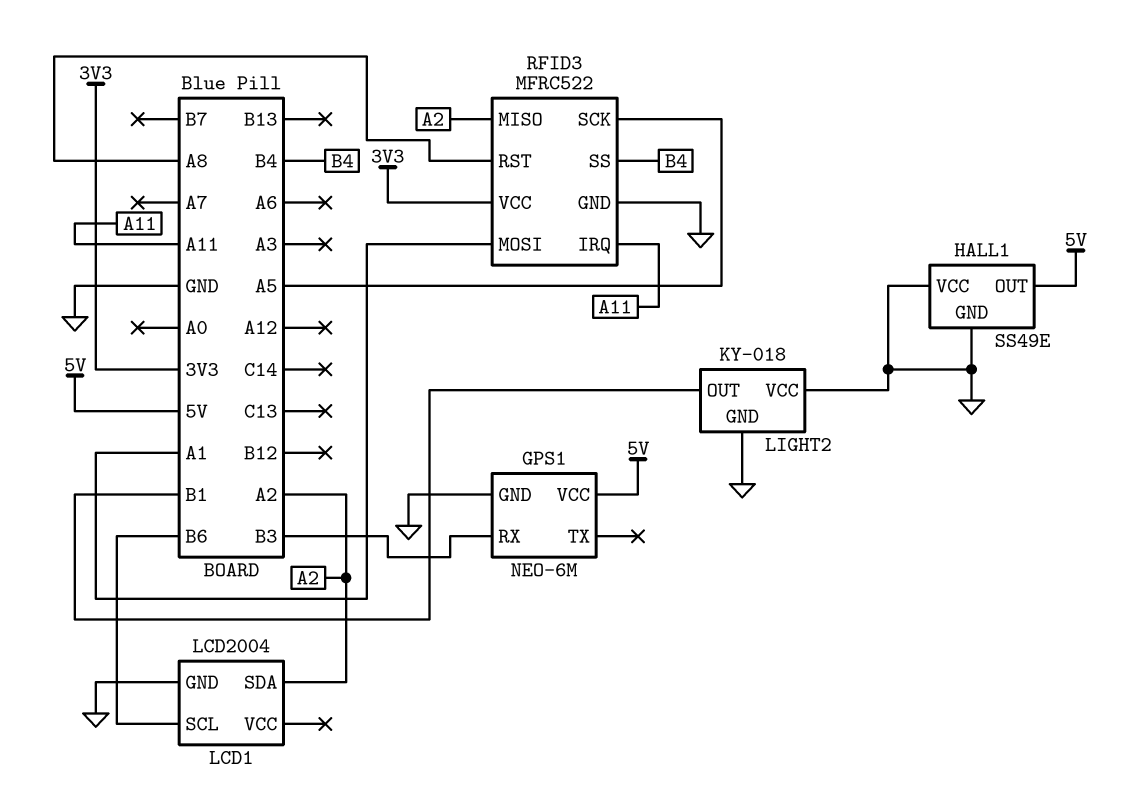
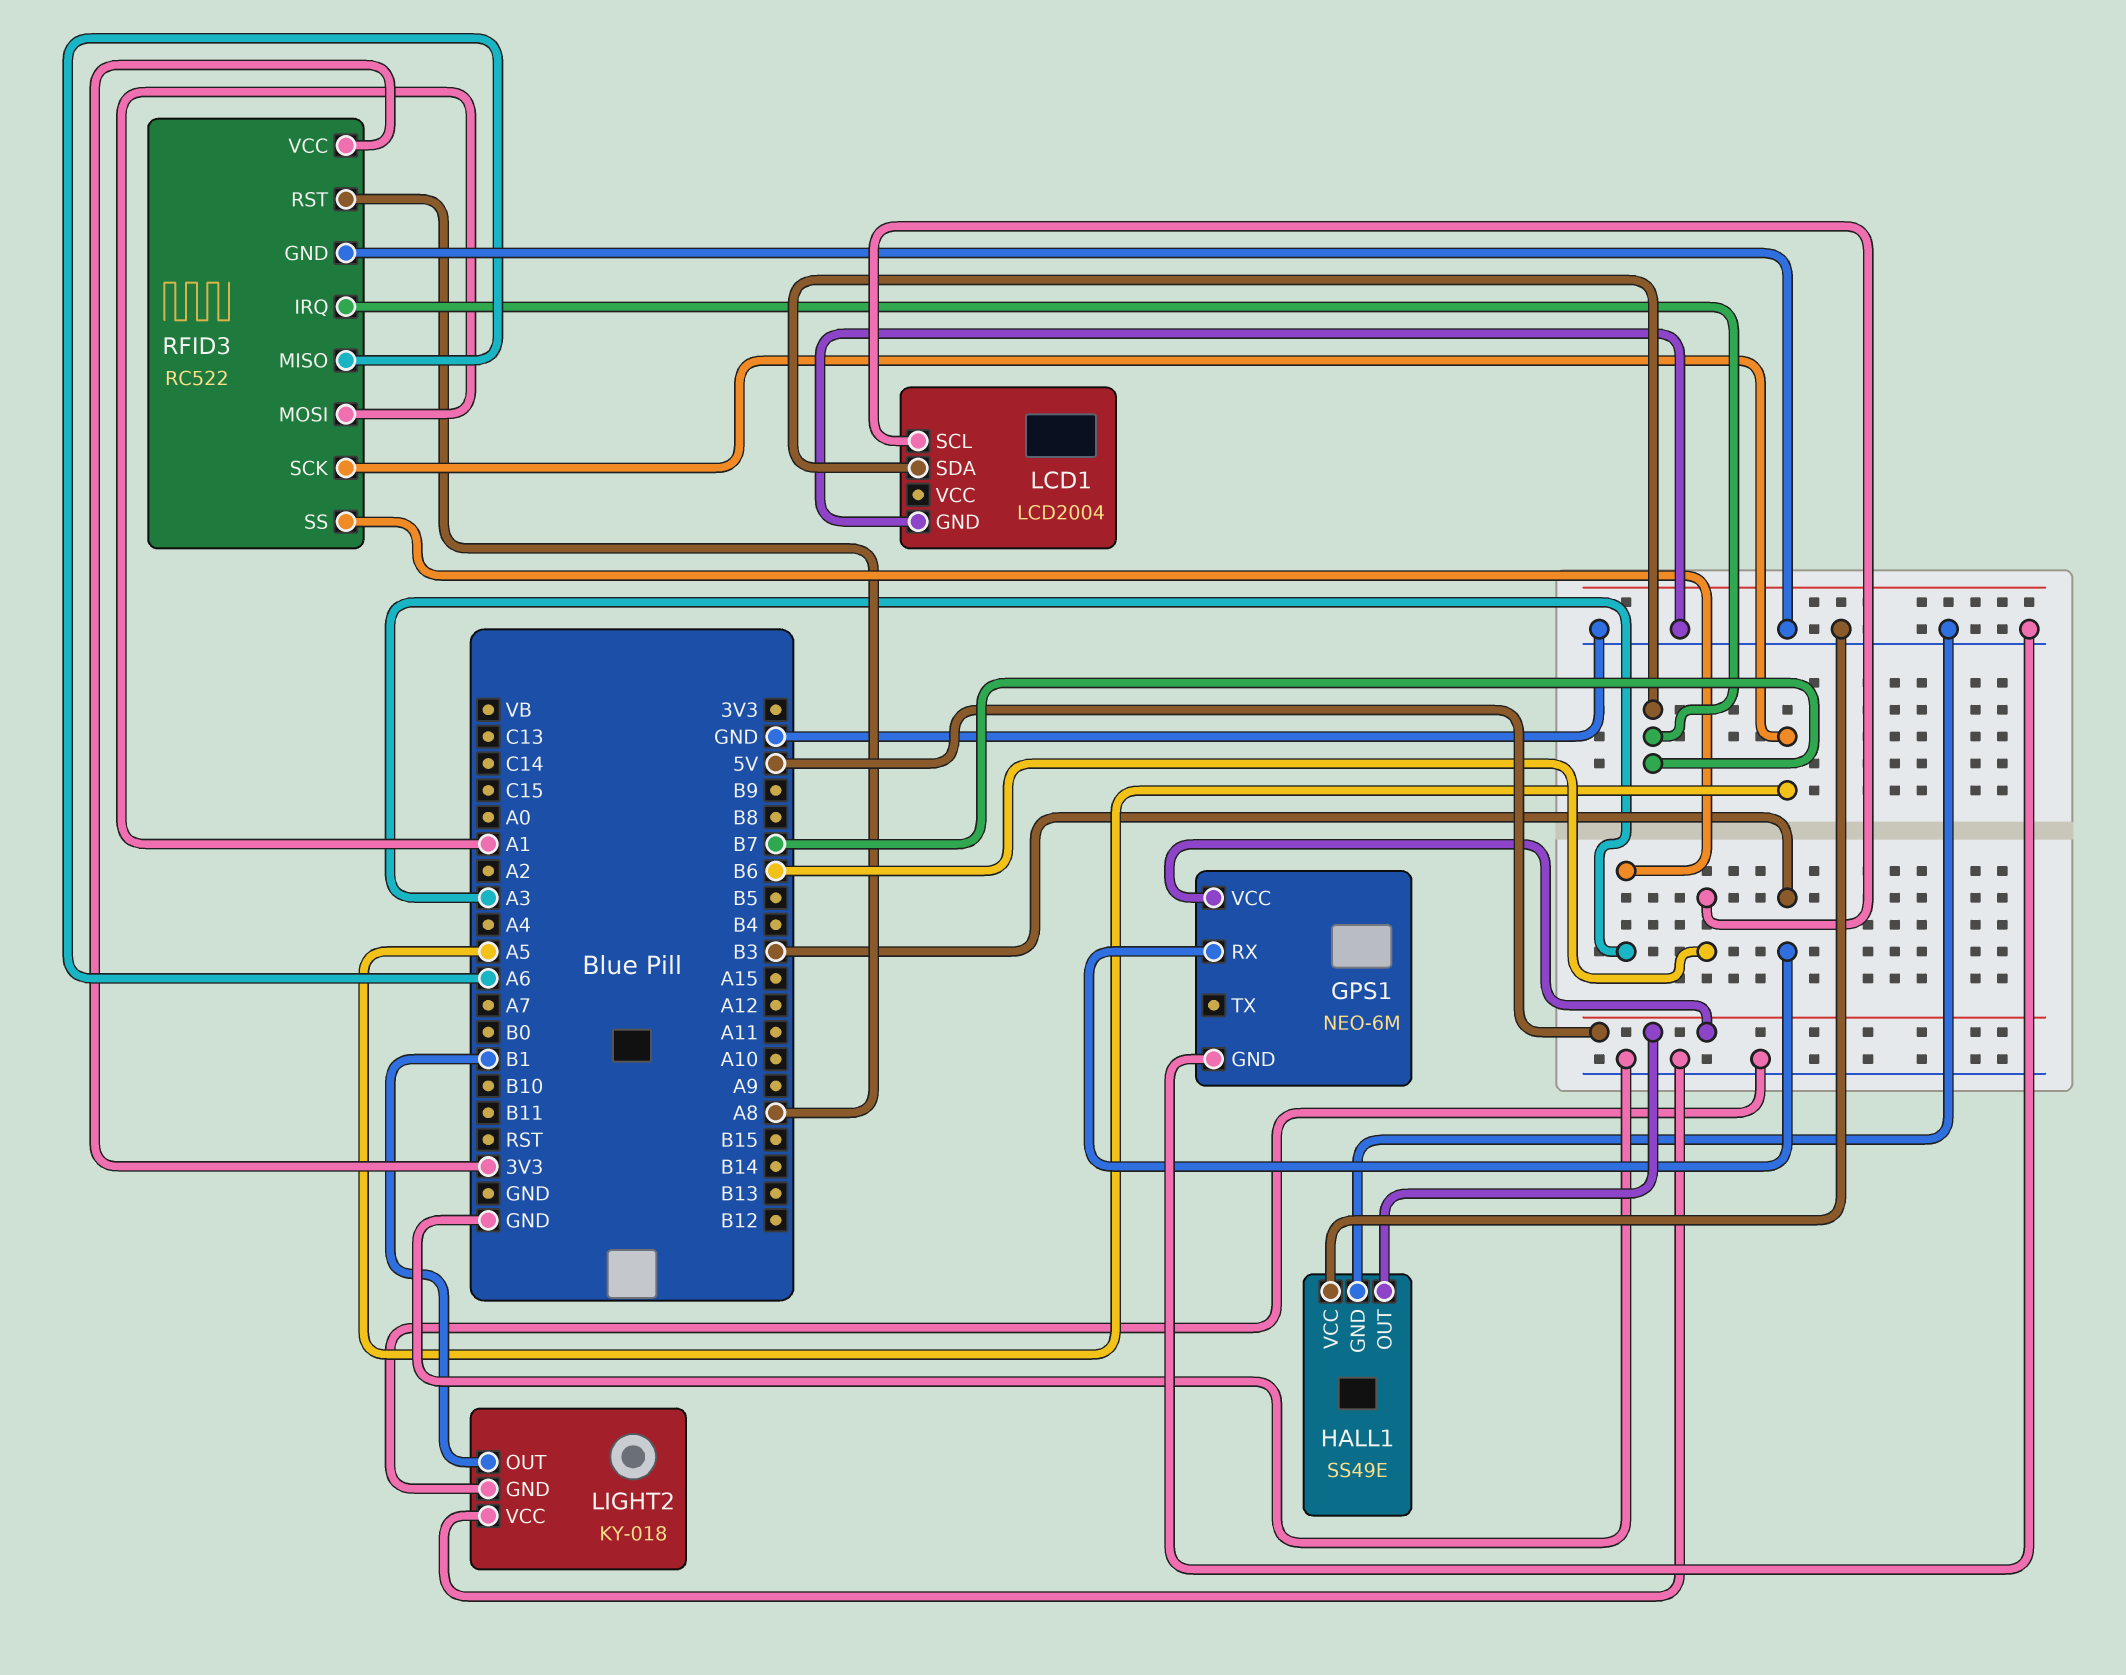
LCD1 pin SDA: A2 -> B7
RFID3: MFRC522 -> RC522
RFID3 pin IRQ: A11 -> B7
RFID3 pin MISO: A2 -> A6
RFID3 pin SS: B4 -> A3

